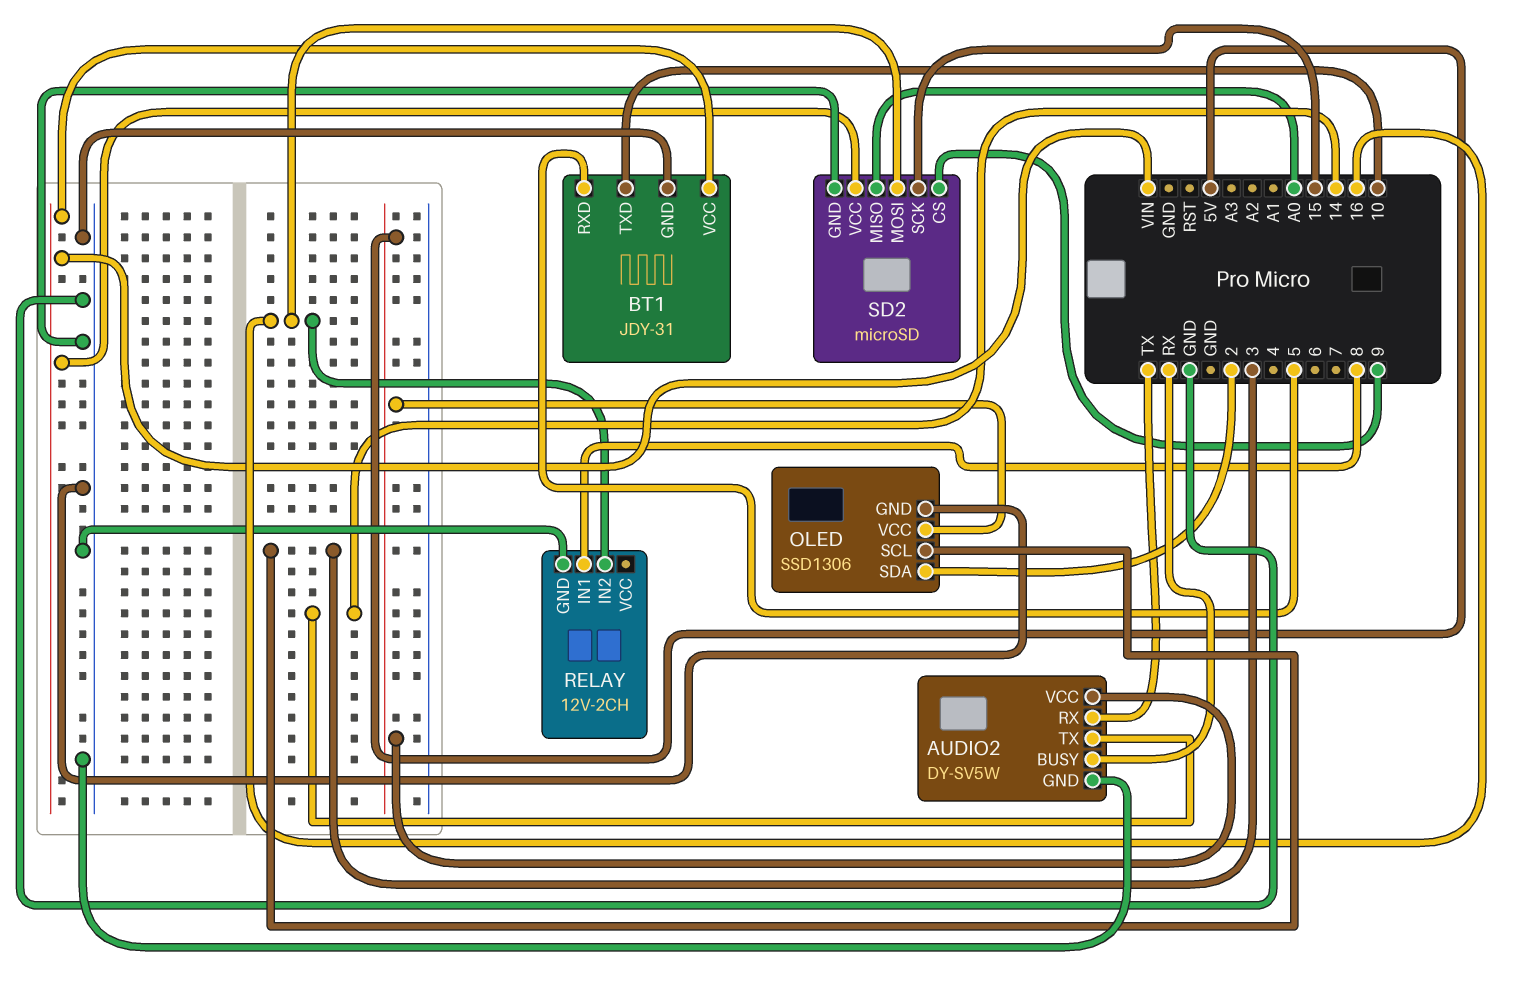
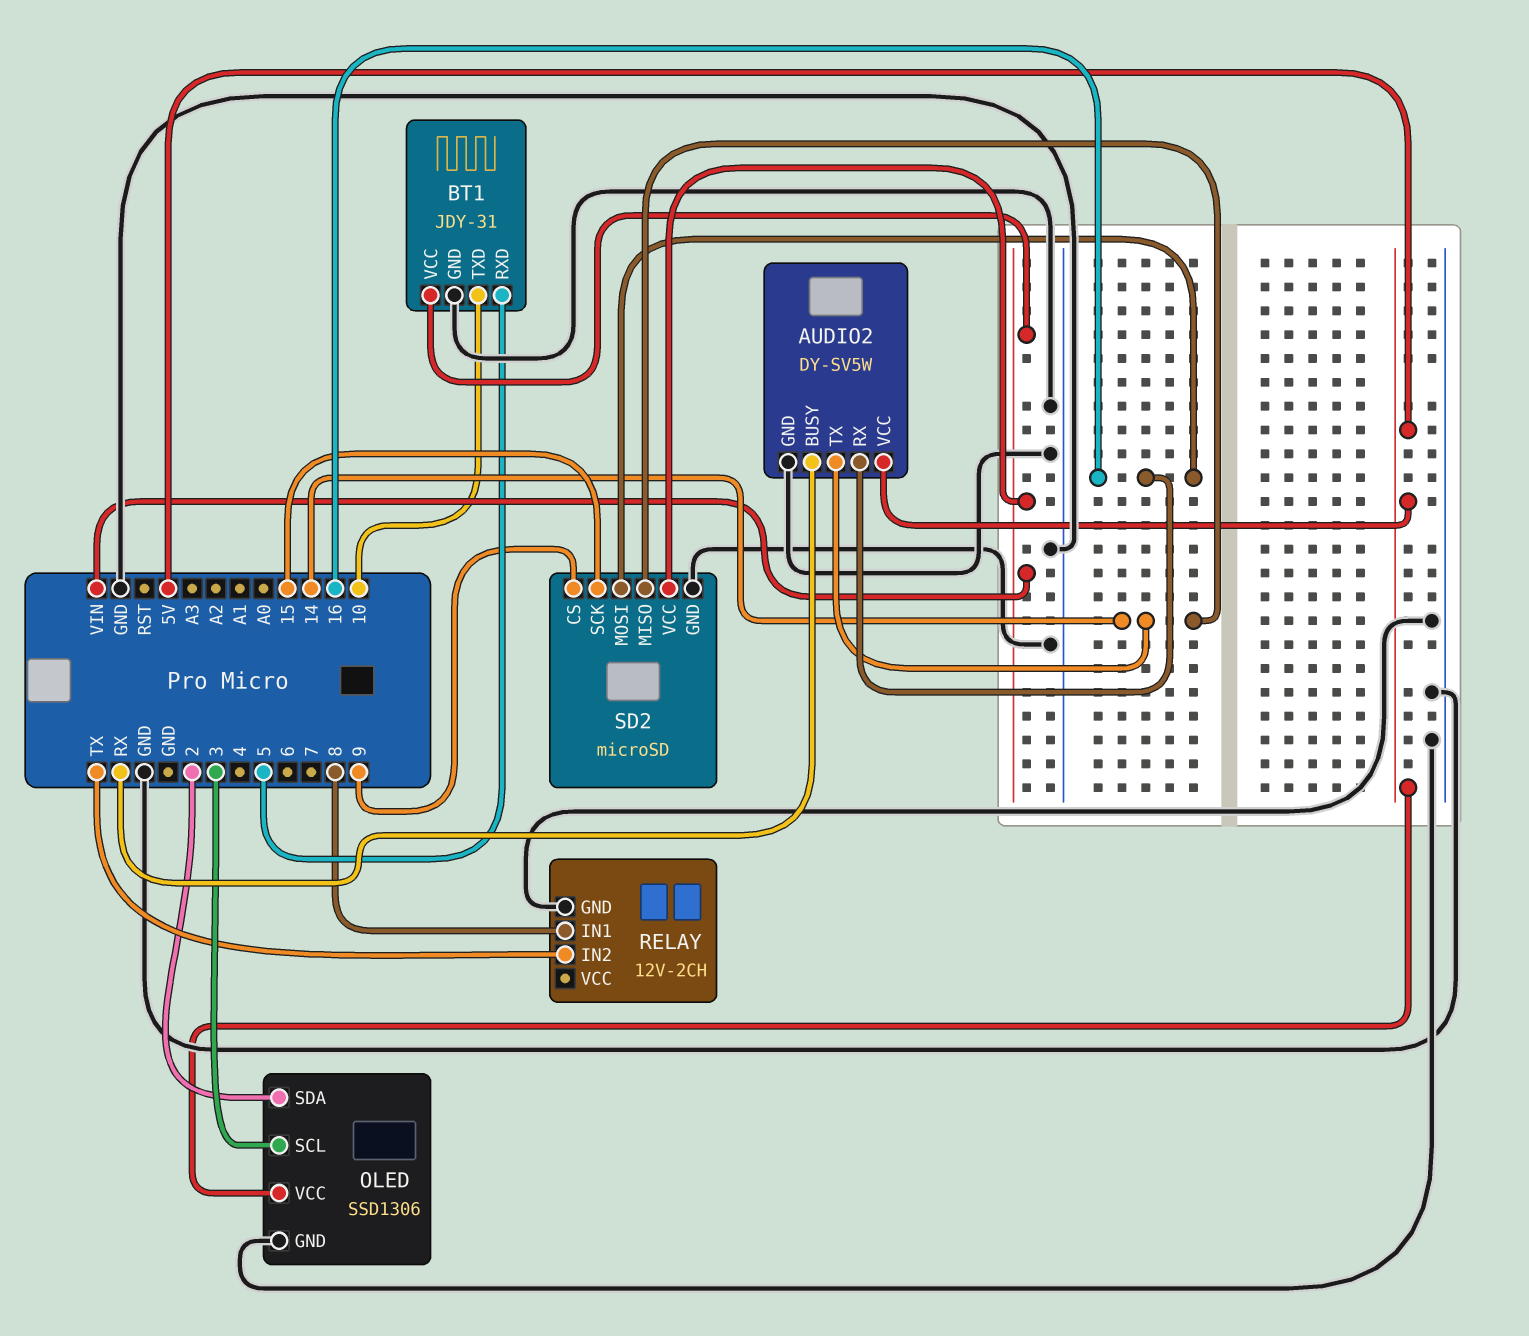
AUDIO2 pin RX: TX -> 16
RELAY pin IN2: 16 -> TX
SD2 pin MISO: A0 -> 14

